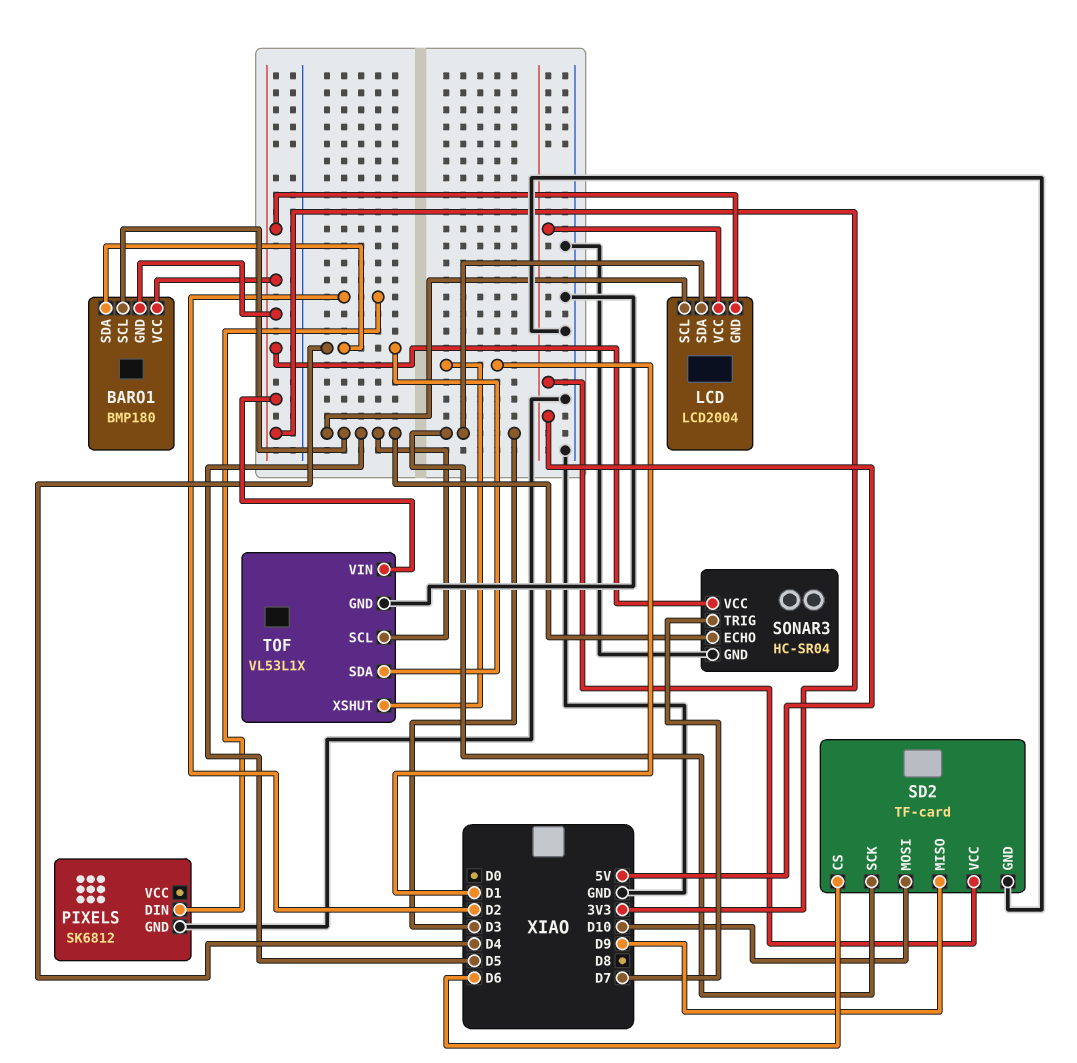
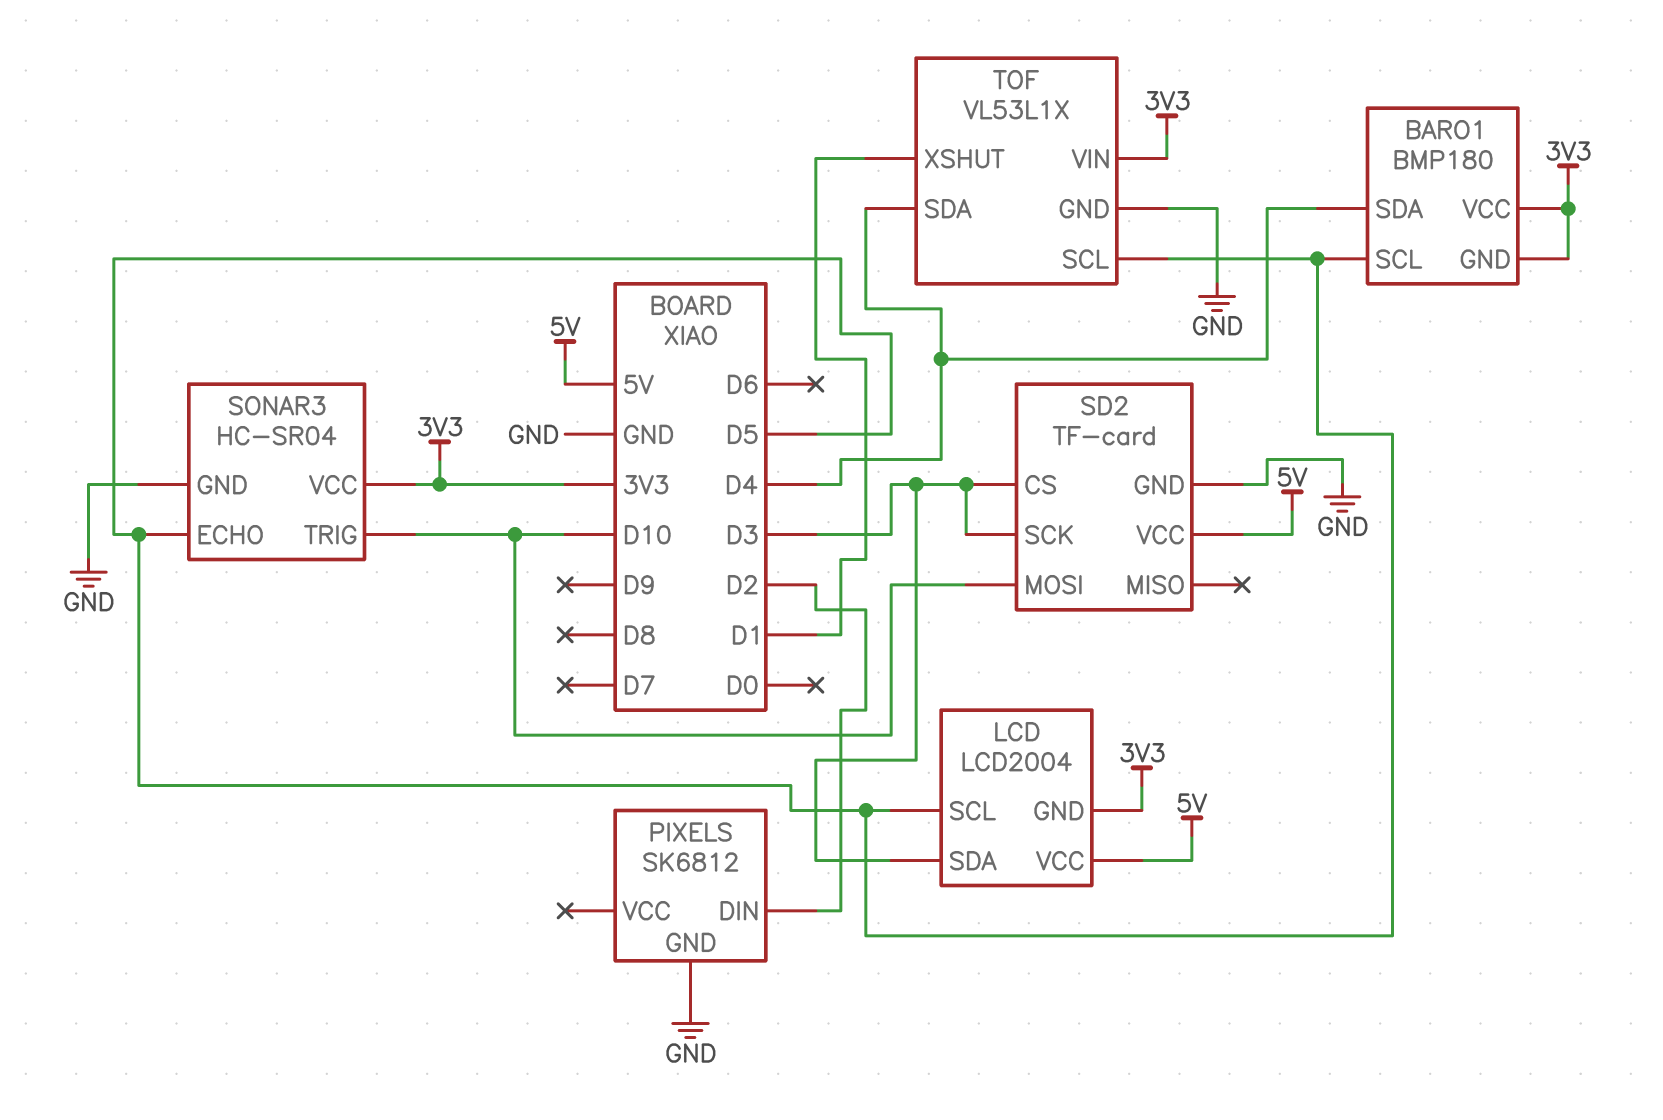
SD2 pin CS: D6 -> D3
SD2 pin MISO: D9 -> none
SONAR3 pin TRIG: D7 -> D10

